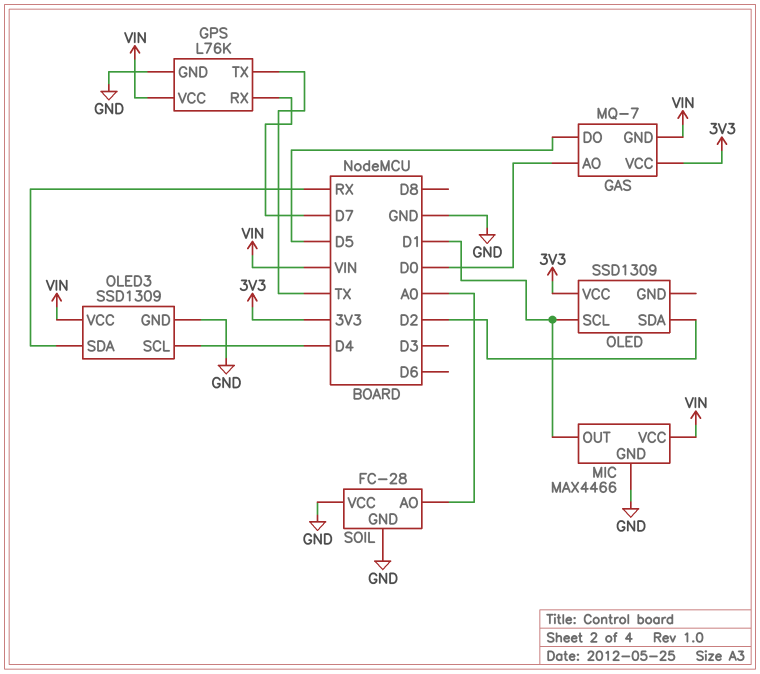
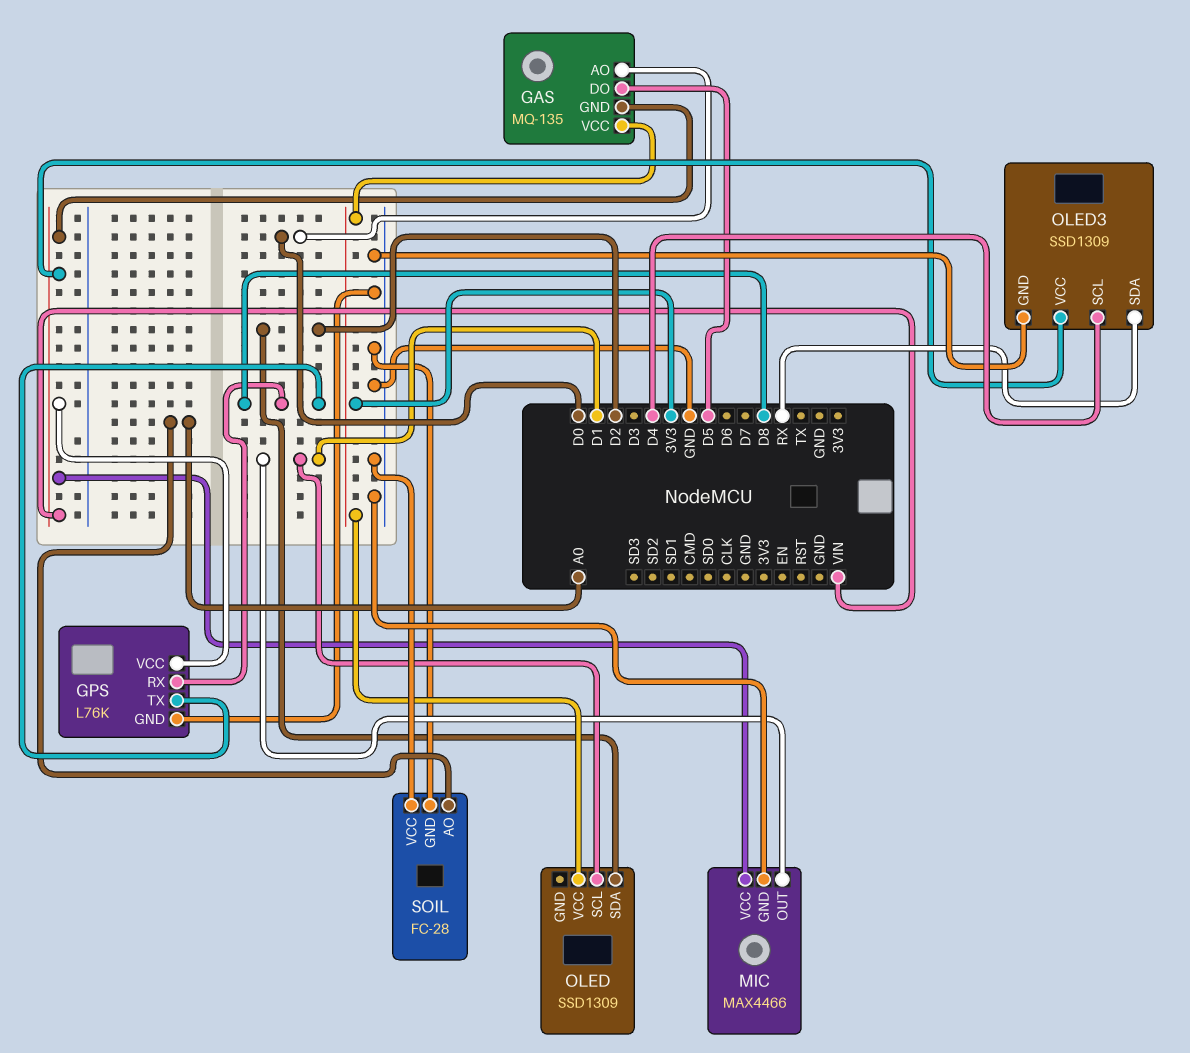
GAS: MQ-7 -> MQ-135
GPS pin RX: D7 -> D8
GPS pin TX: TX -> D8

